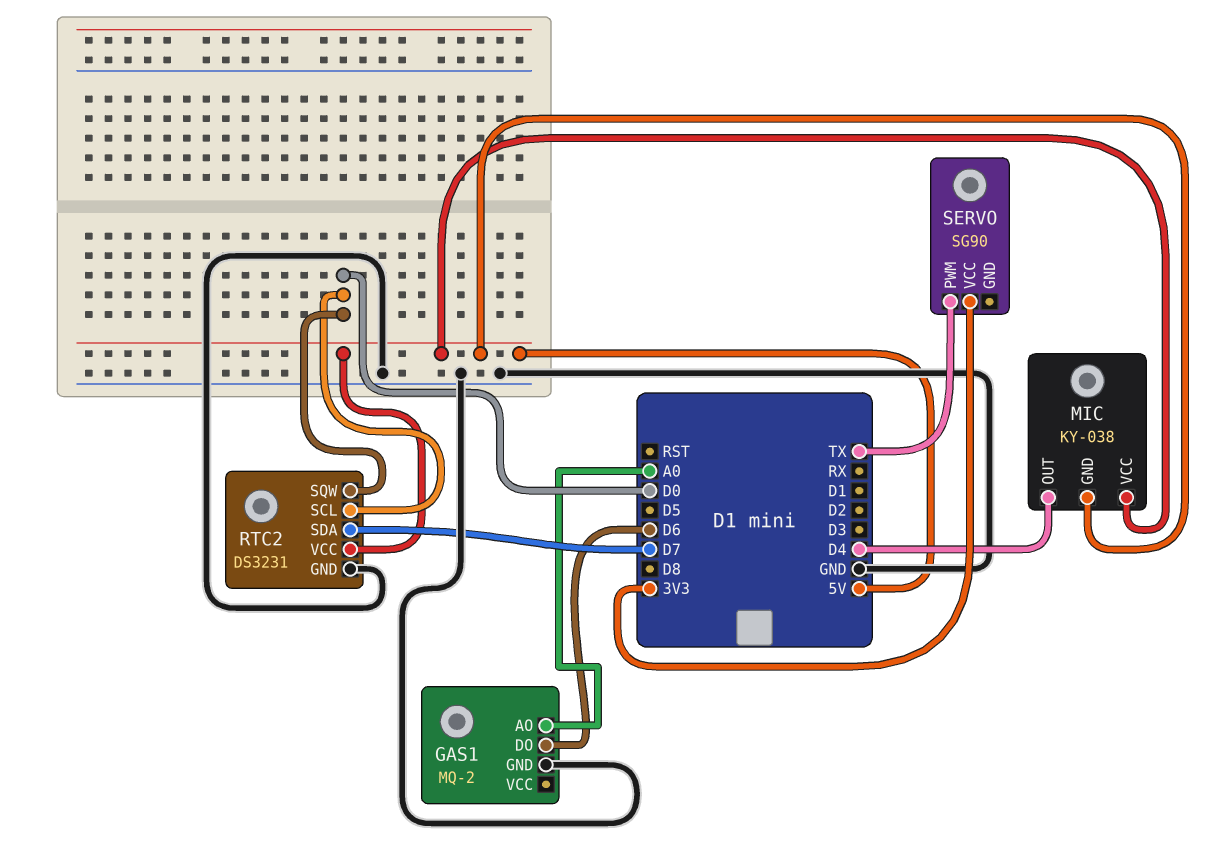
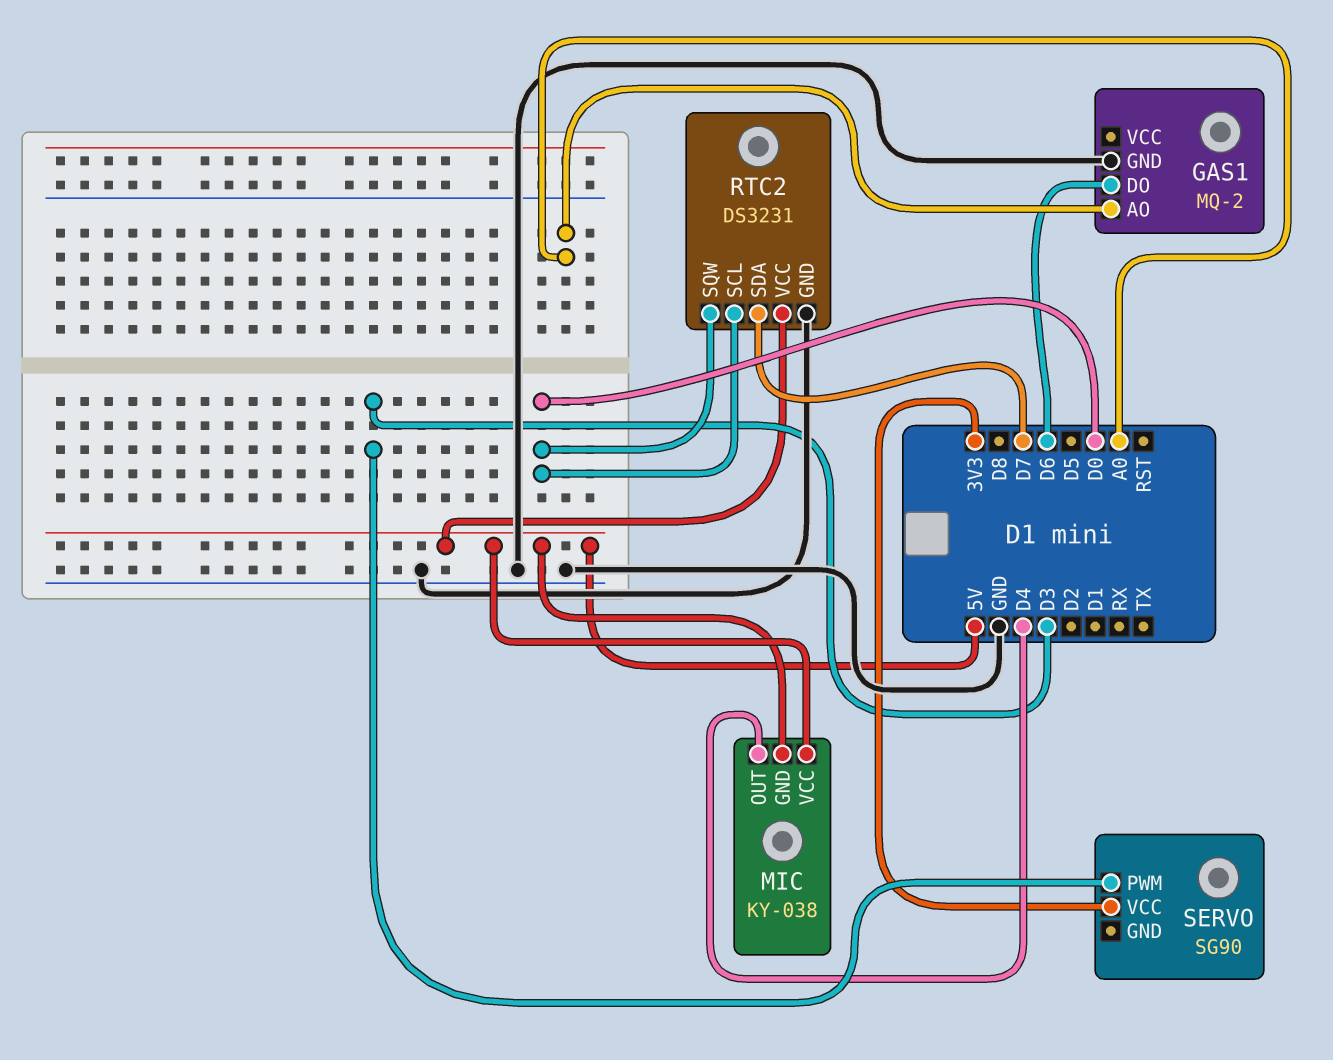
SERVO pin PWM: TX -> D3

